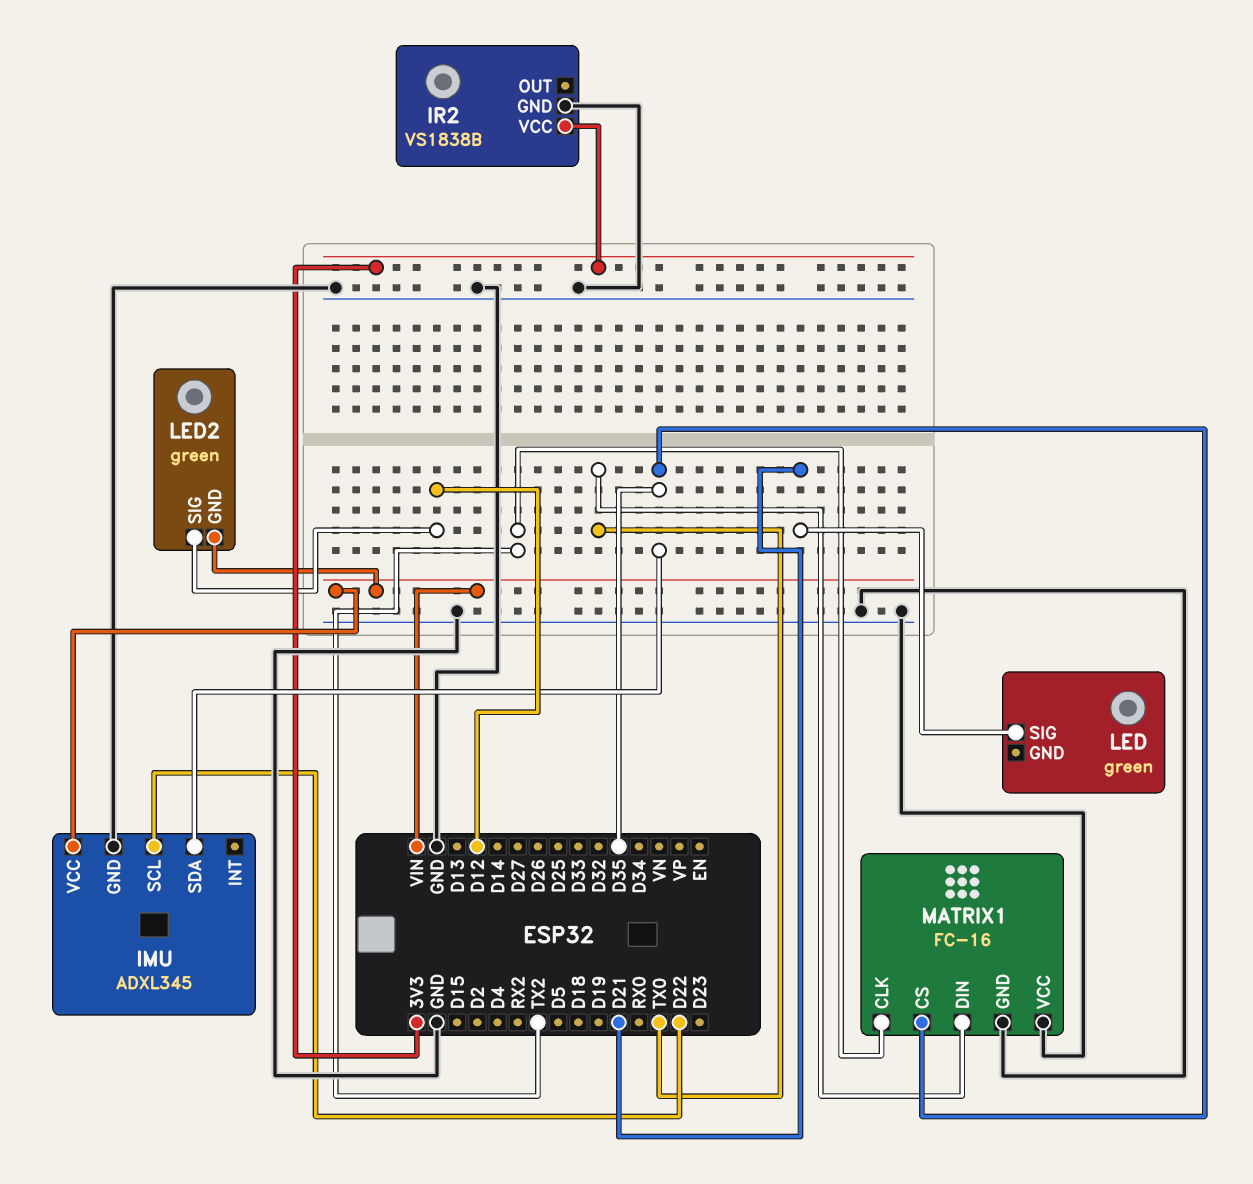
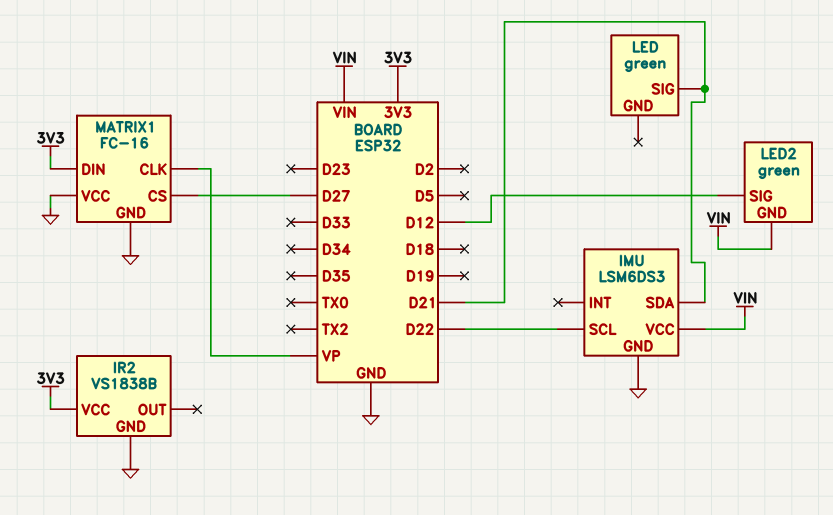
IMU: ADXL345 -> LSM6DS3
IMU pin SDA: D35 -> D21
MATRIX1 pin CLK: TX2 -> VP
MATRIX1 pin CS: D35 -> D27
MATRIX1 pin DIN: TX0 -> 3V3

